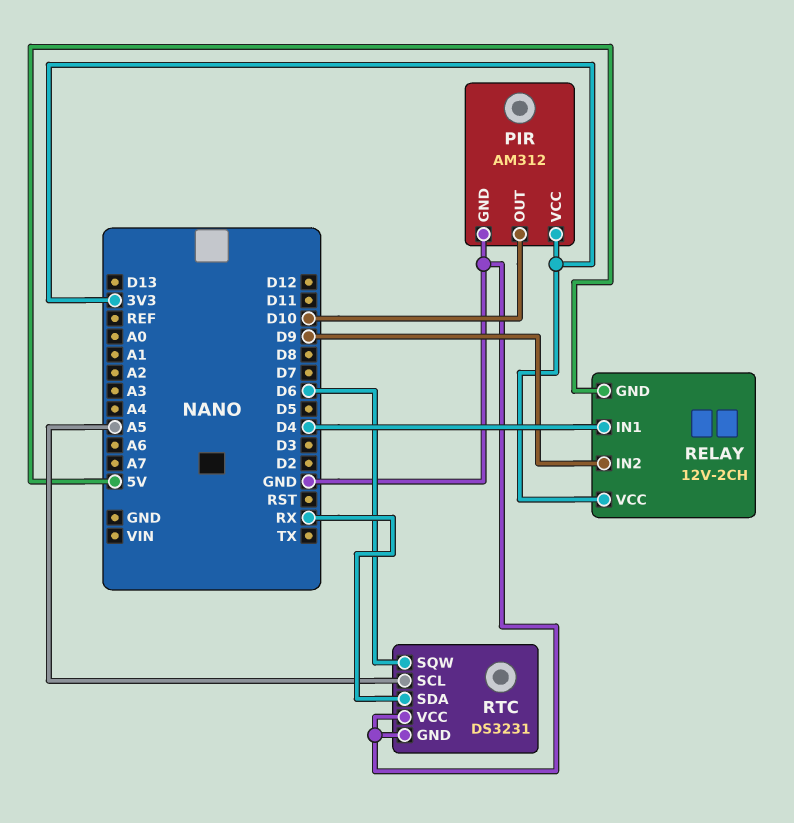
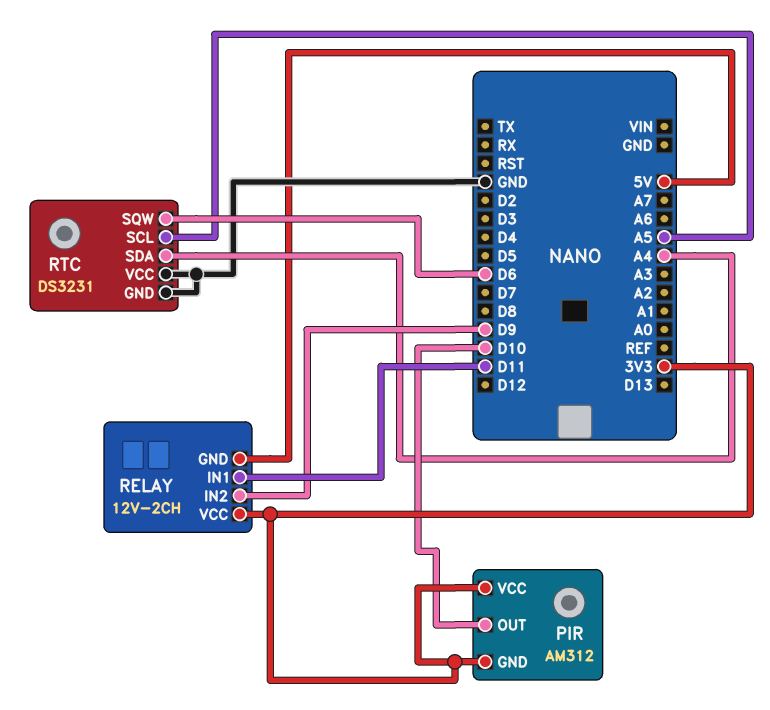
PIR pin GND: GND -> 3V3
RELAY pin IN1: D4 -> D11
RTC pin SDA: RX -> A4

